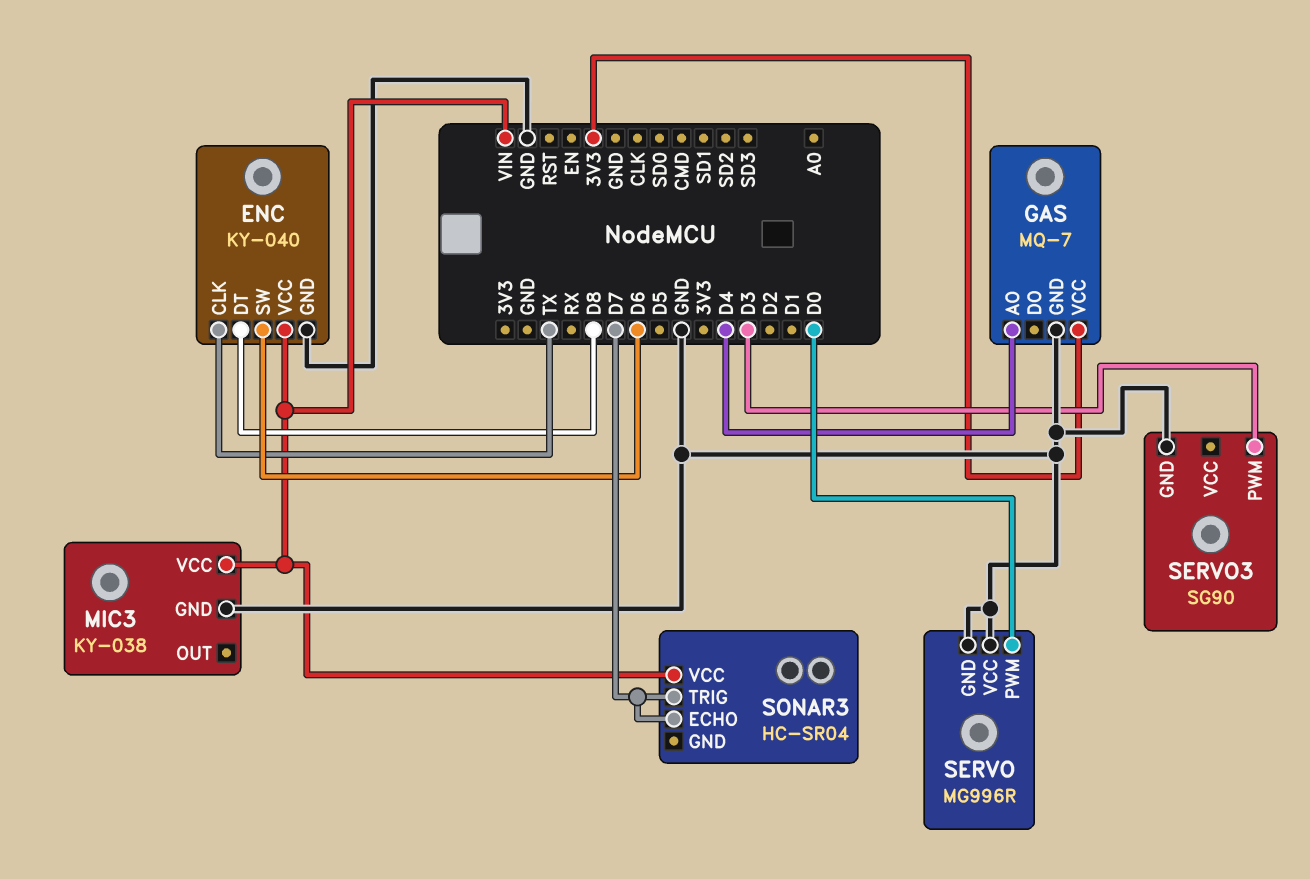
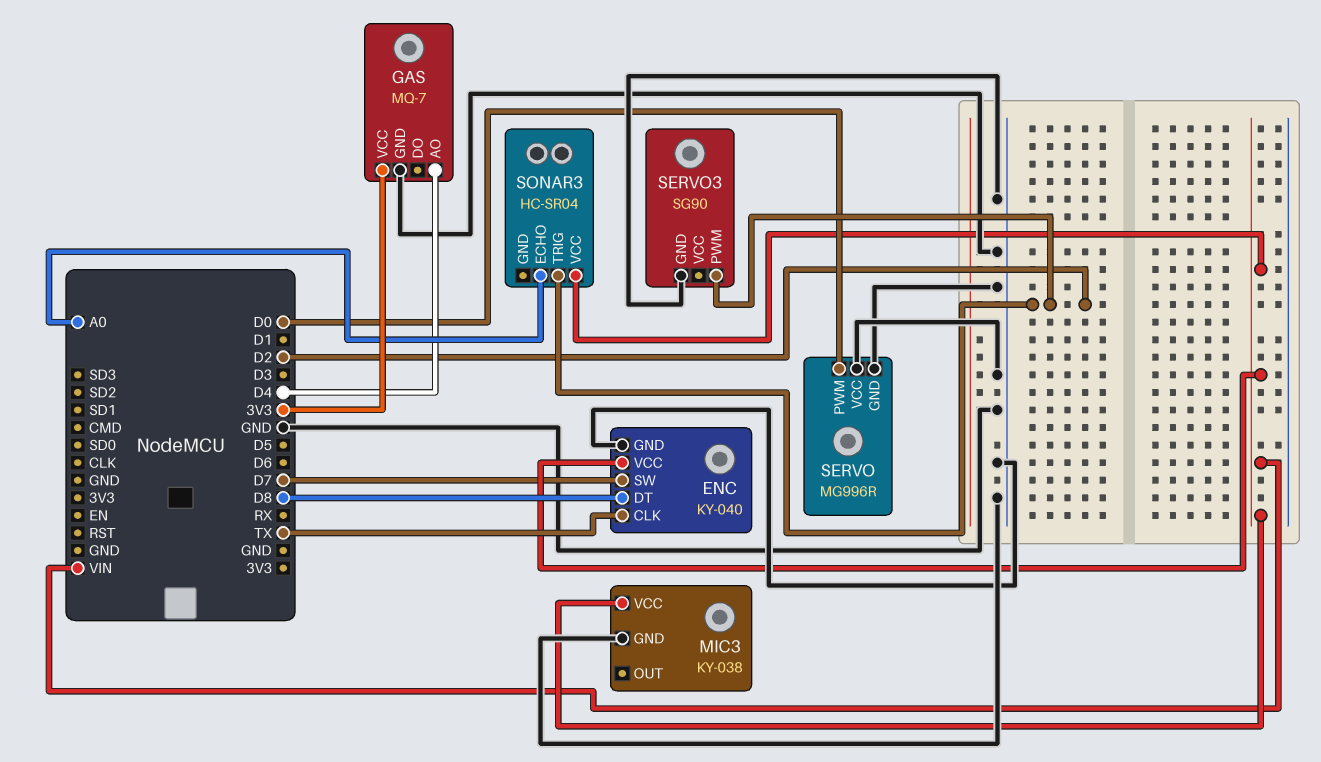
ENC pin SW: D6 -> D7
SERVO3 pin PWM: D3 -> D2
SONAR3 pin ECHO: D7 -> A0
SONAR3 pin TRIG: D7 -> D2

